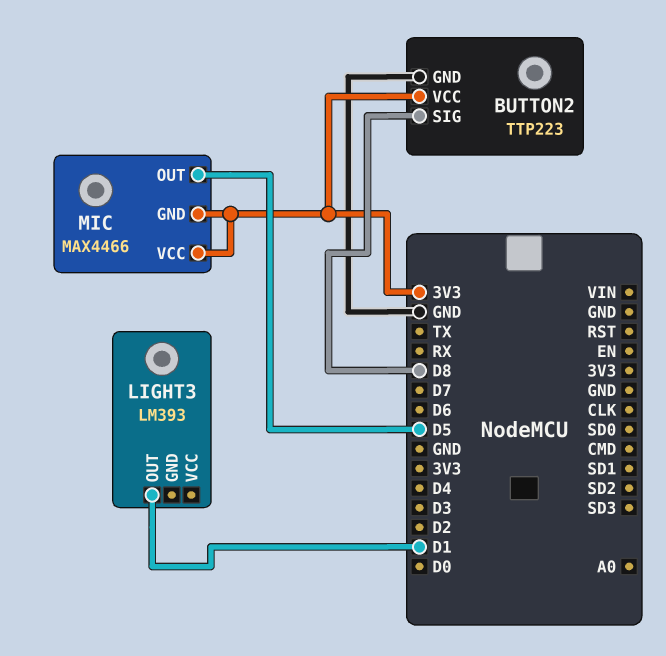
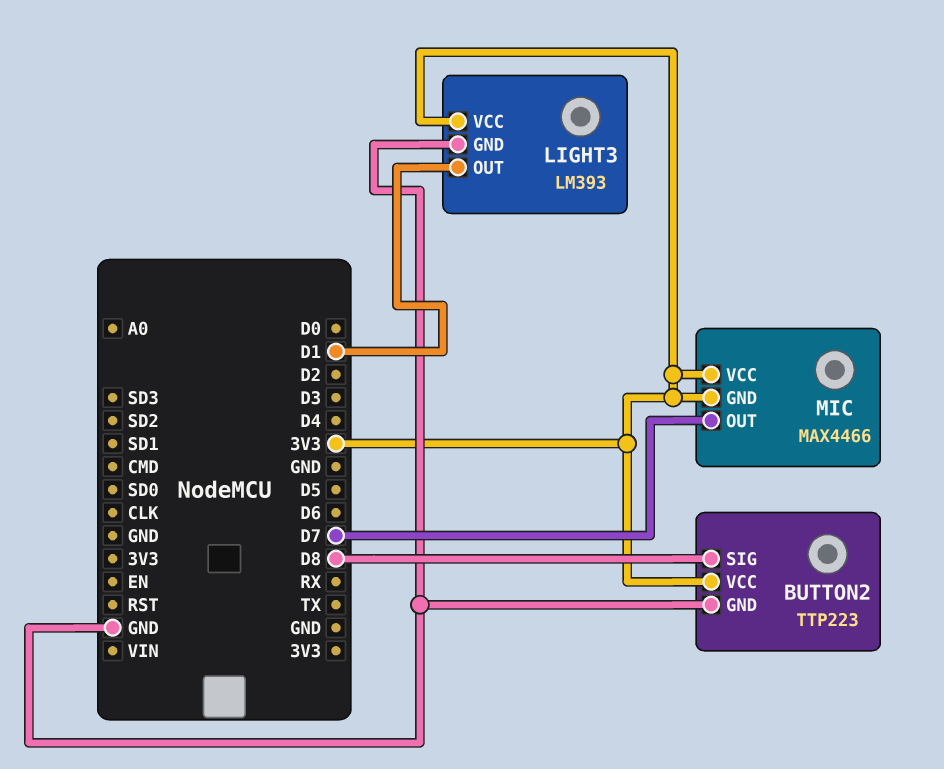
LIGHT3 pin GND: none -> GND
LIGHT3 pin VCC: none -> 3V3
MIC pin OUT: D5 -> D7

